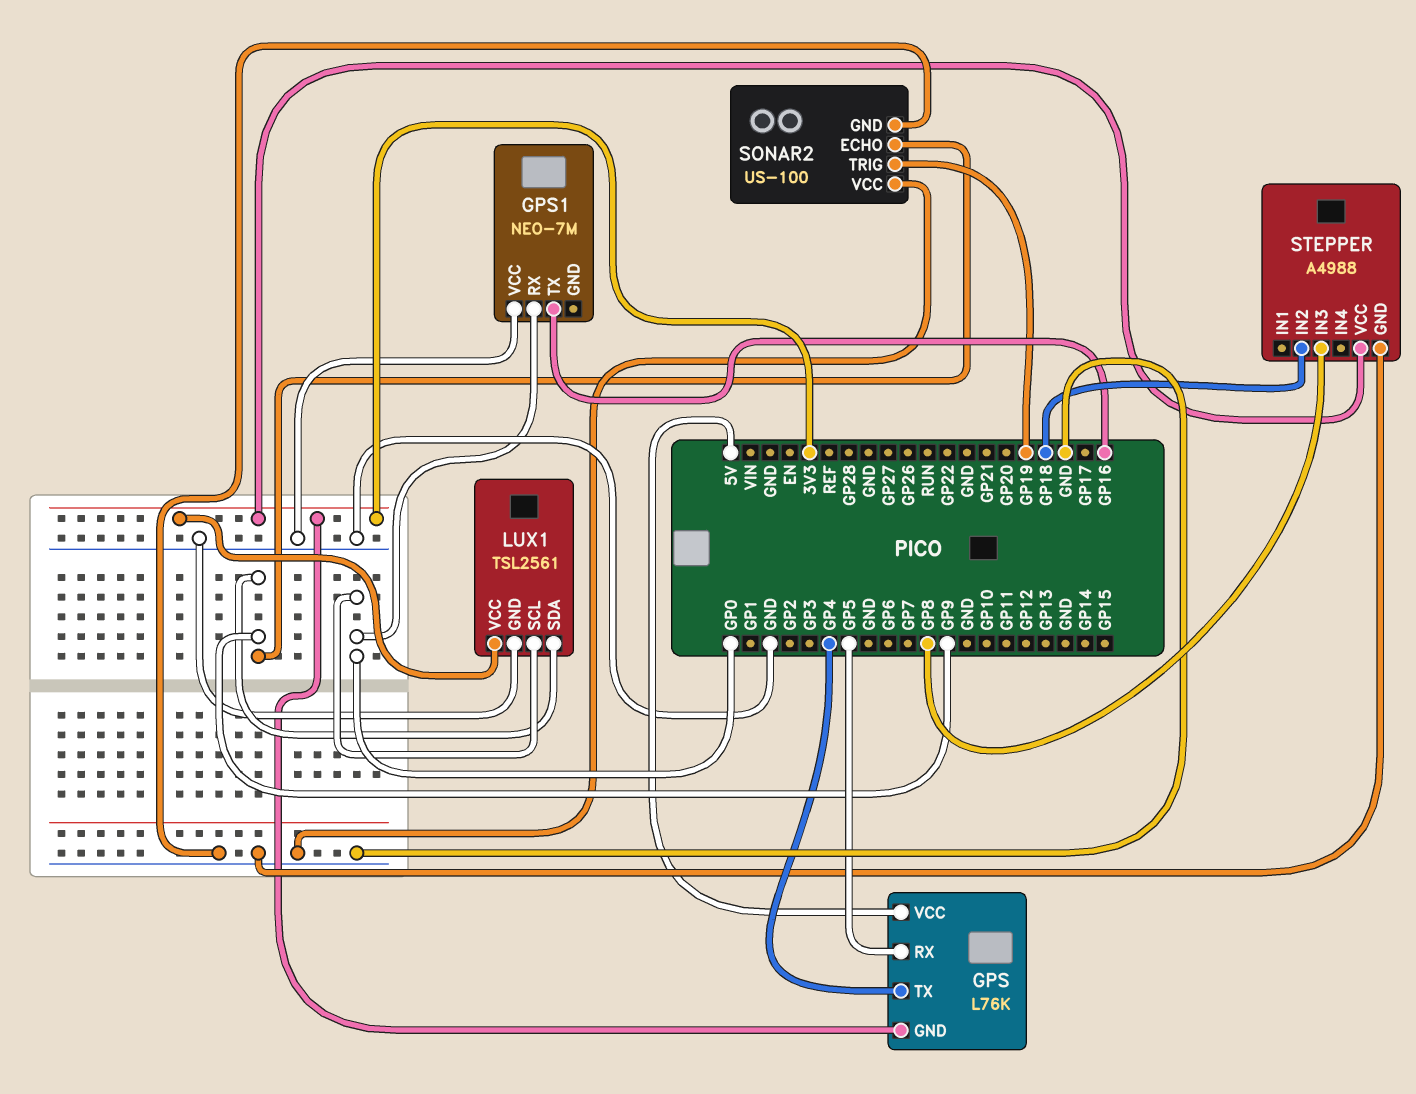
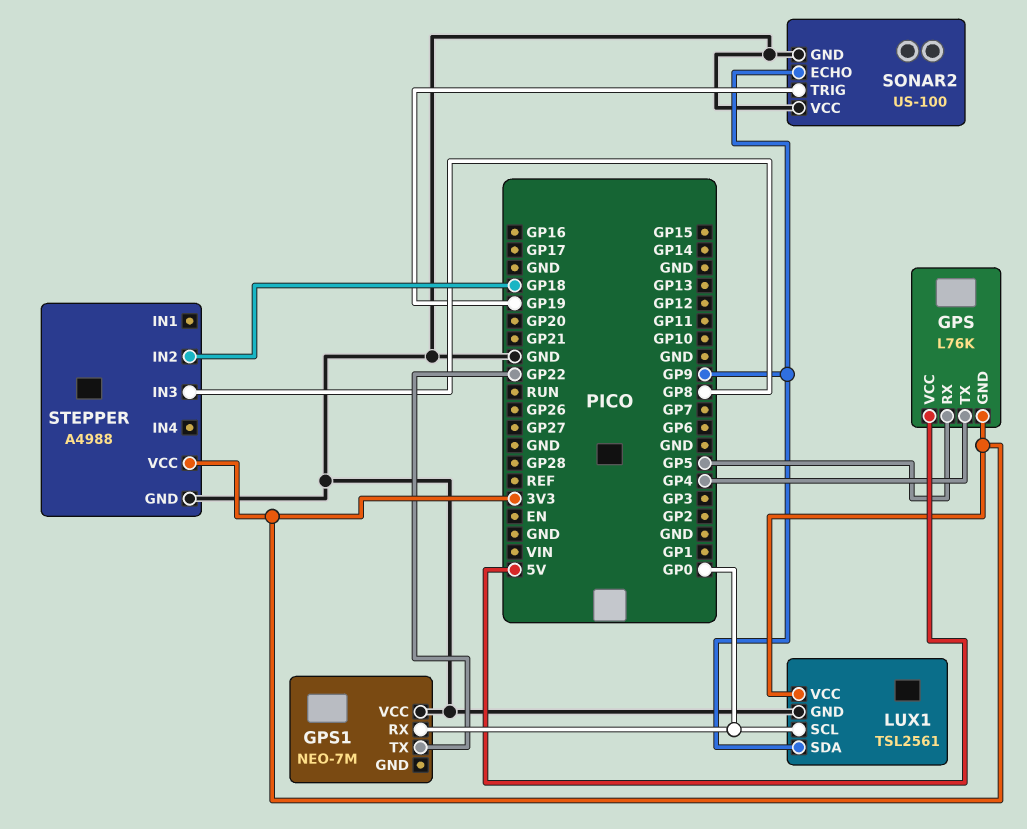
GPS1 pin TX: GP16 -> GP22

